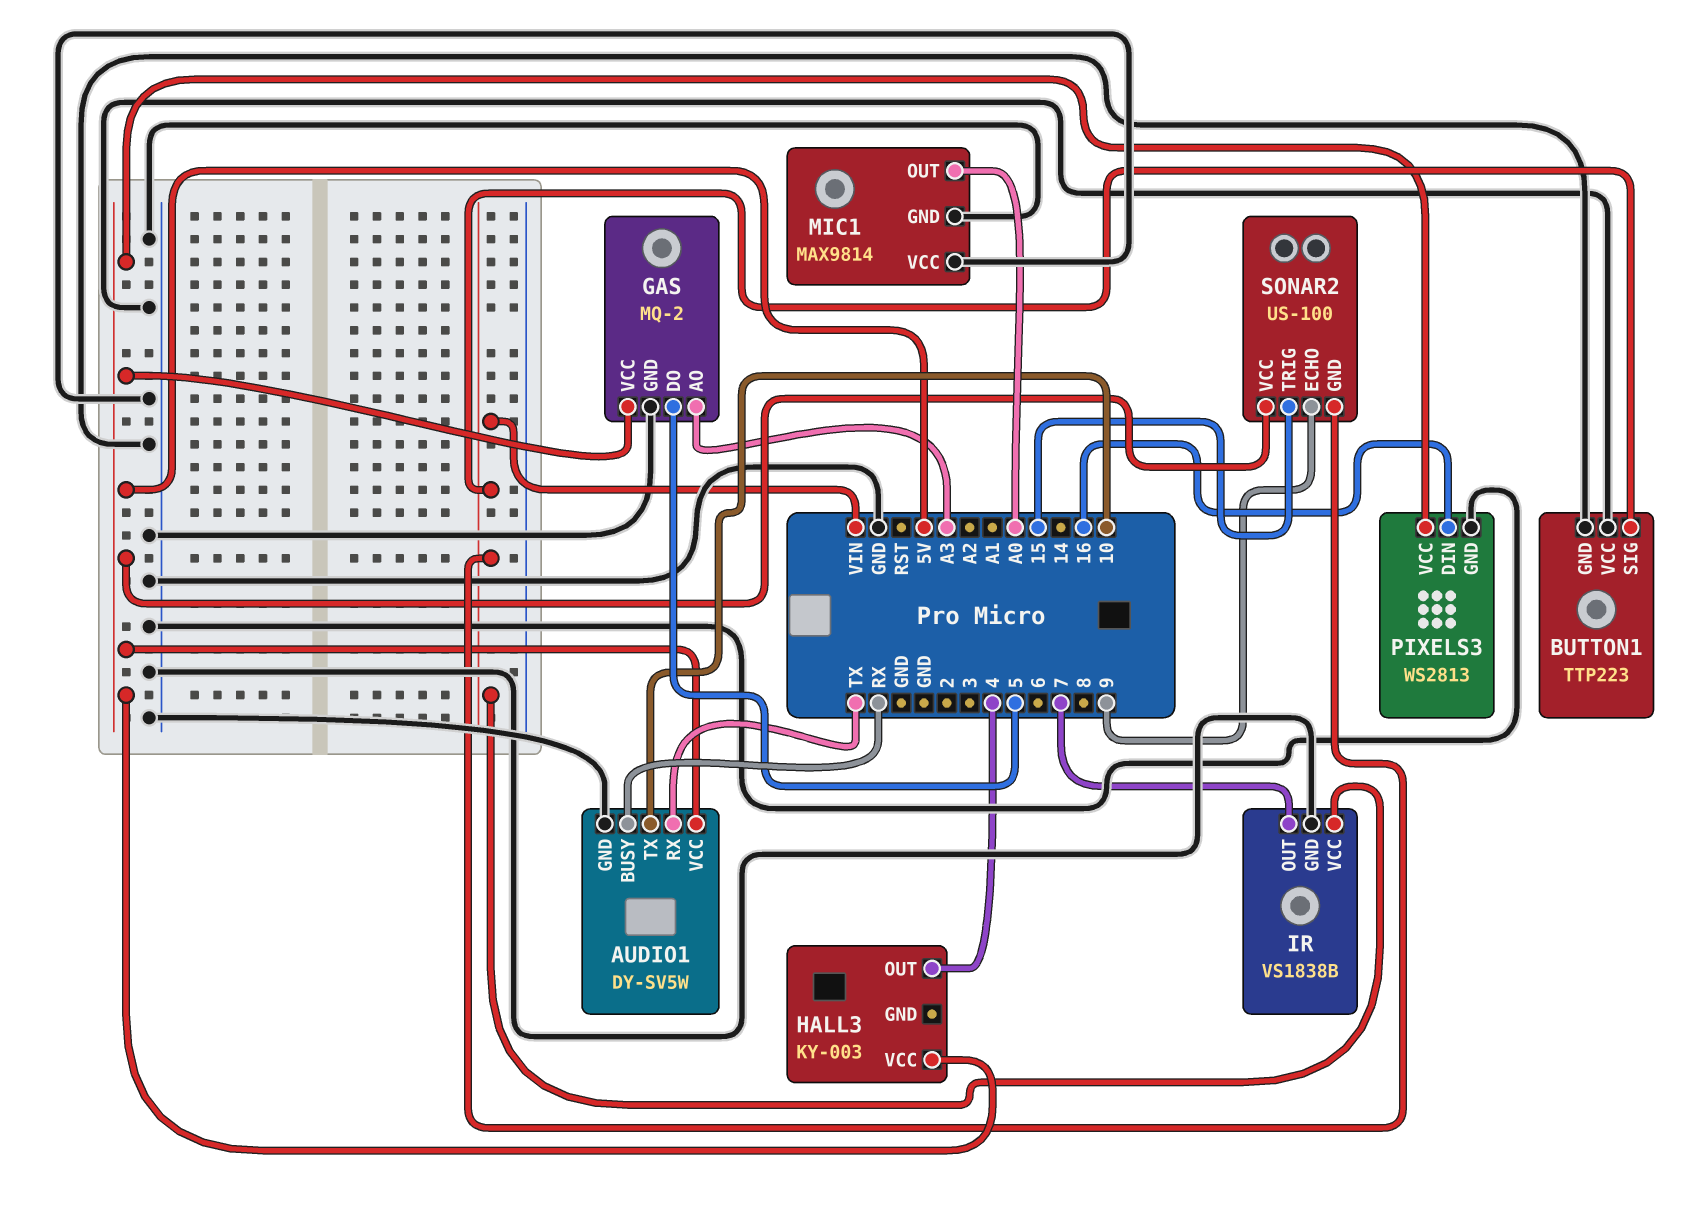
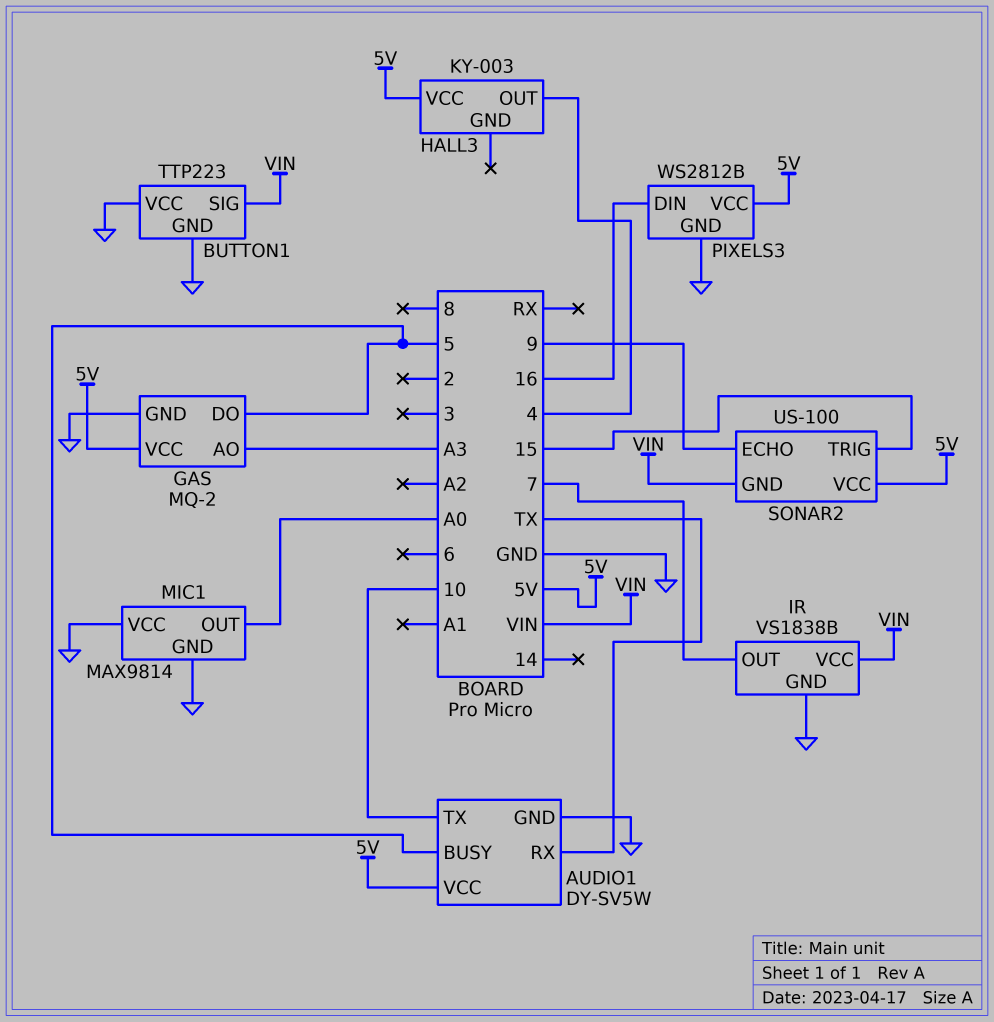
AUDIO1 pin BUSY: RX -> 5
PIXELS3: WS2813 -> WS2812B

